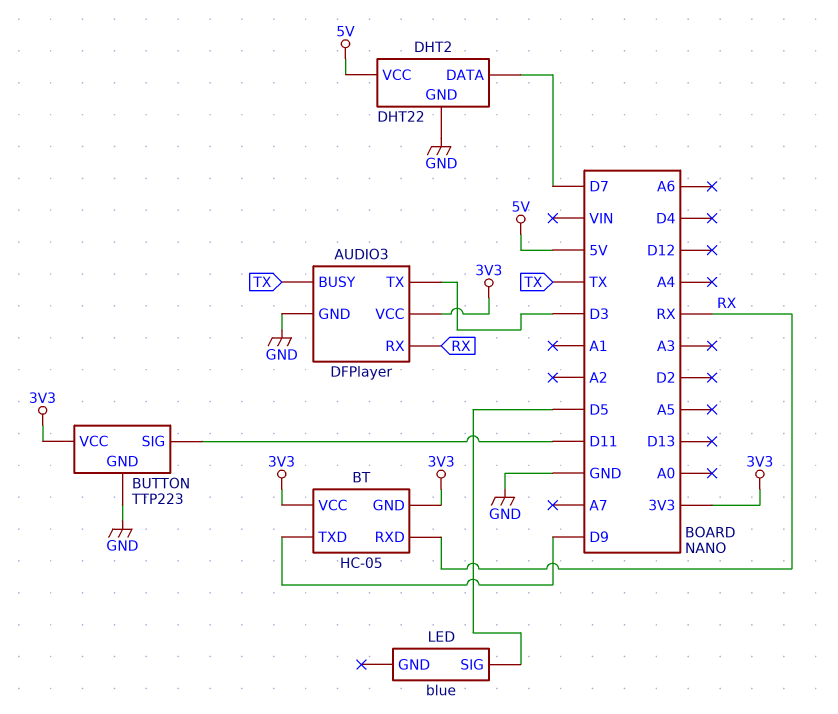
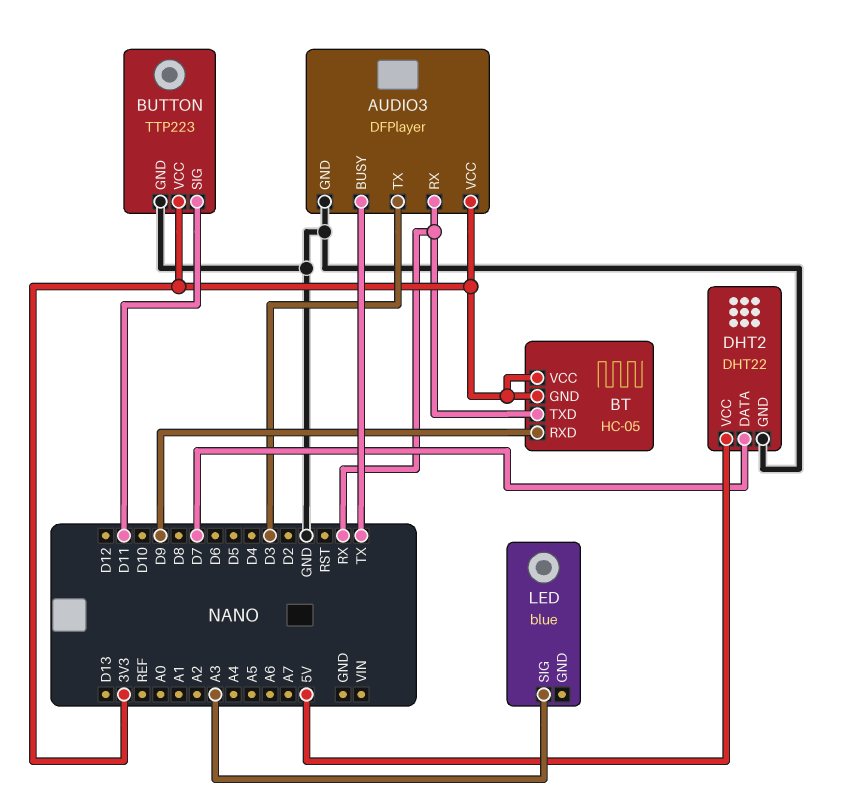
BT pin RXD: RX -> D9
BT pin TXD: D9 -> RX
LED pin SIG: D5 -> A3

